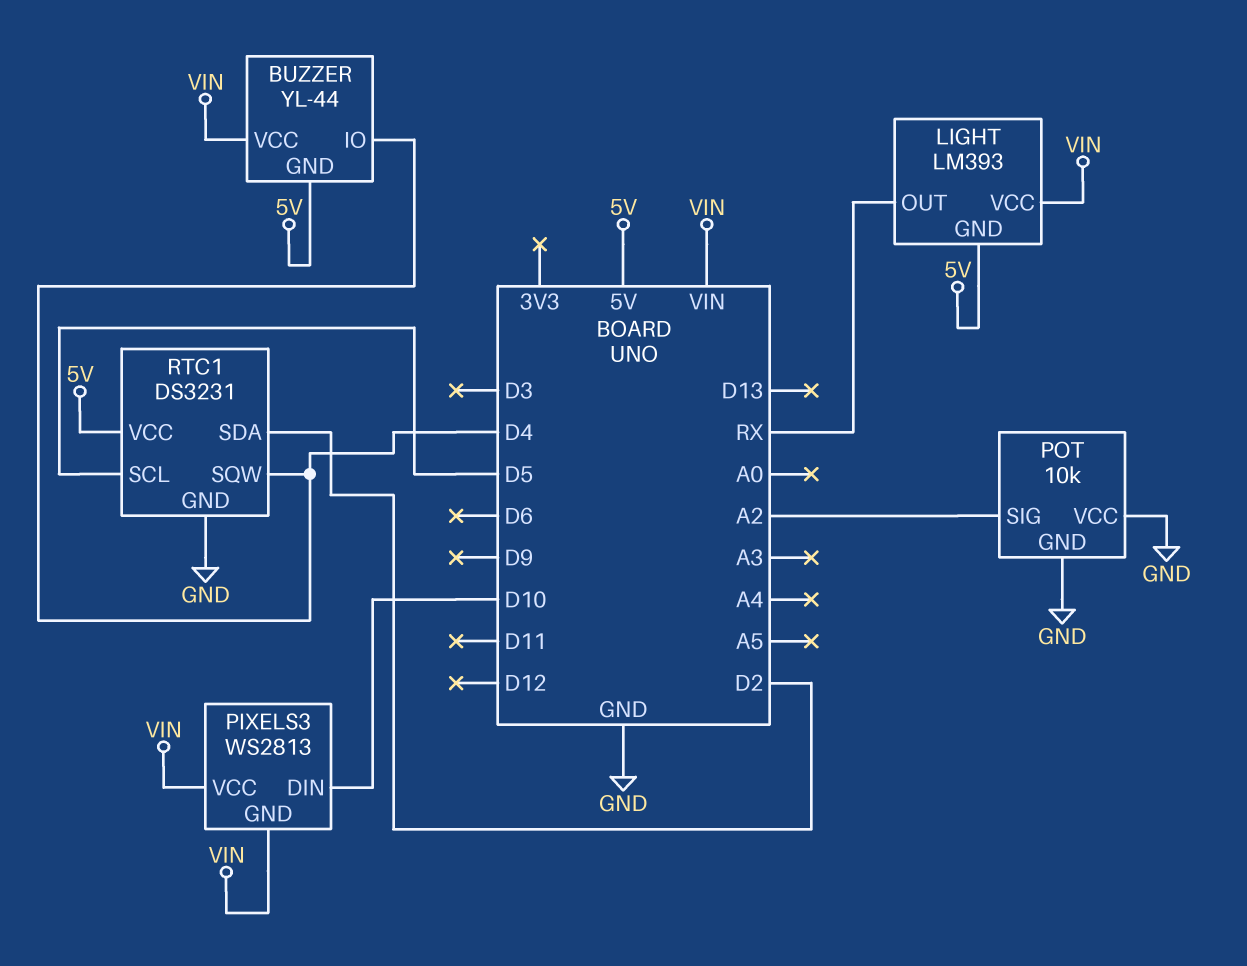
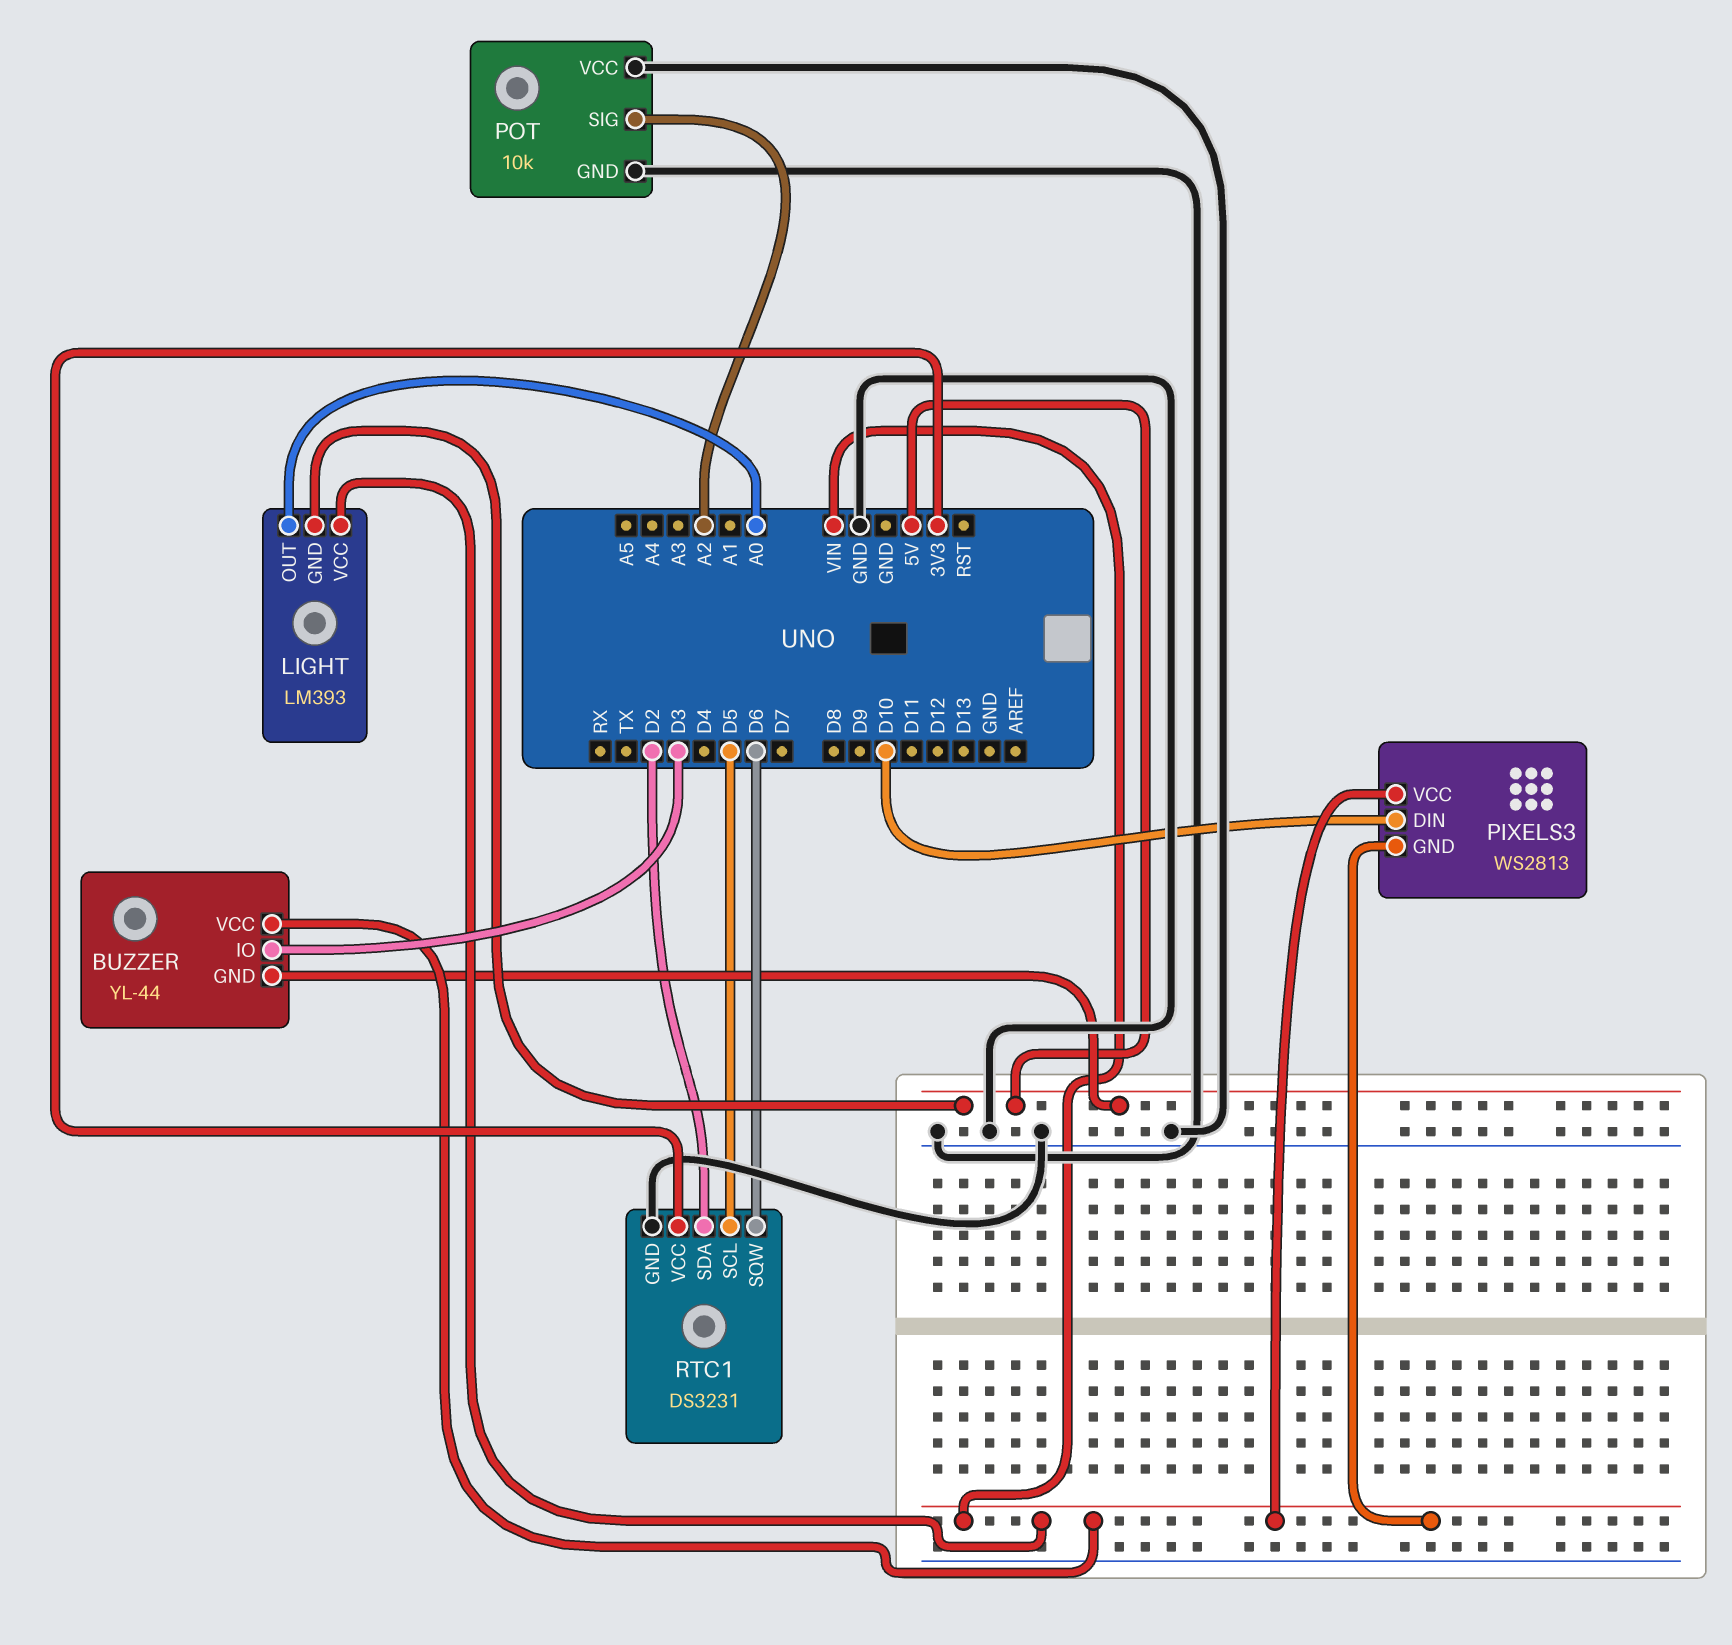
BUZZER pin IO: D4 -> D3
LIGHT pin OUT: RX -> A0
RTC1 pin SQW: D4 -> D6
RTC1 pin VCC: 5V -> 3V3

